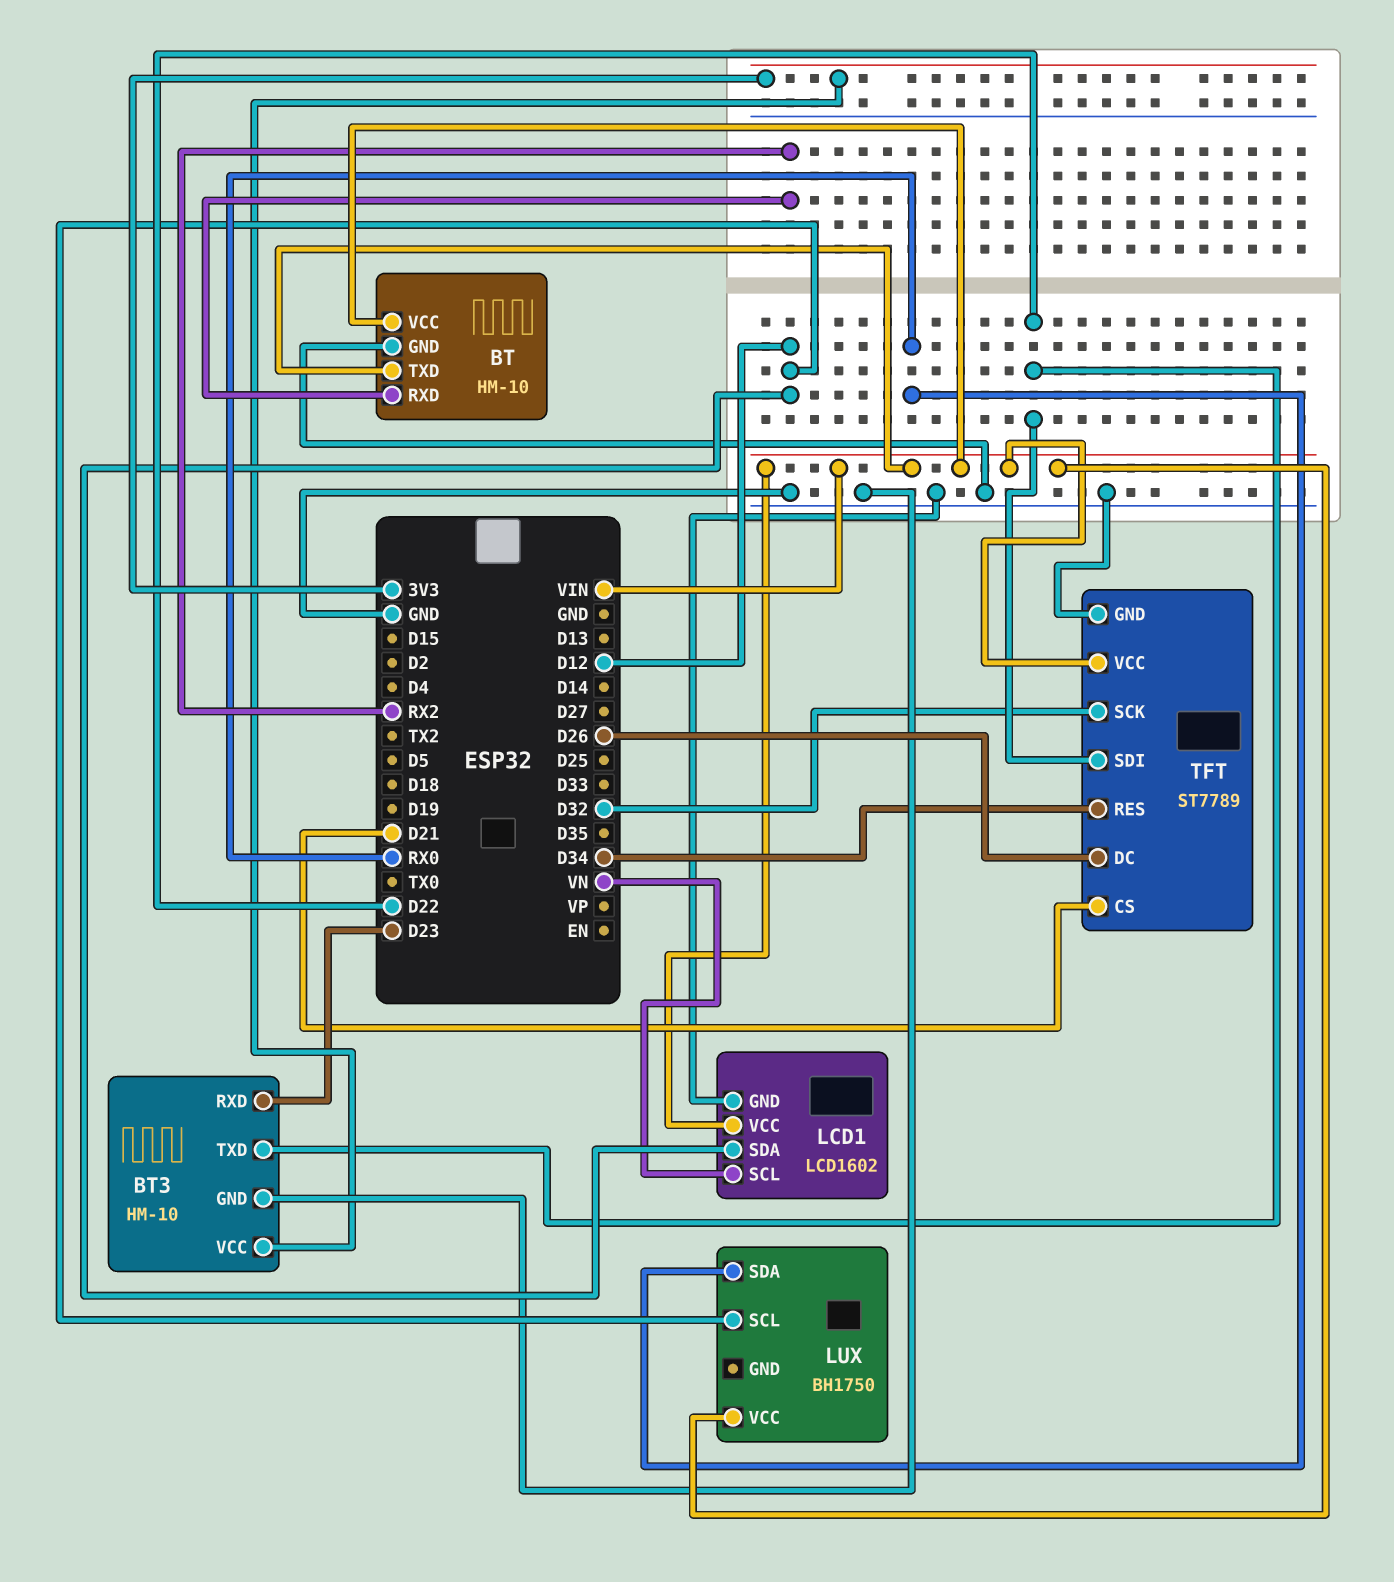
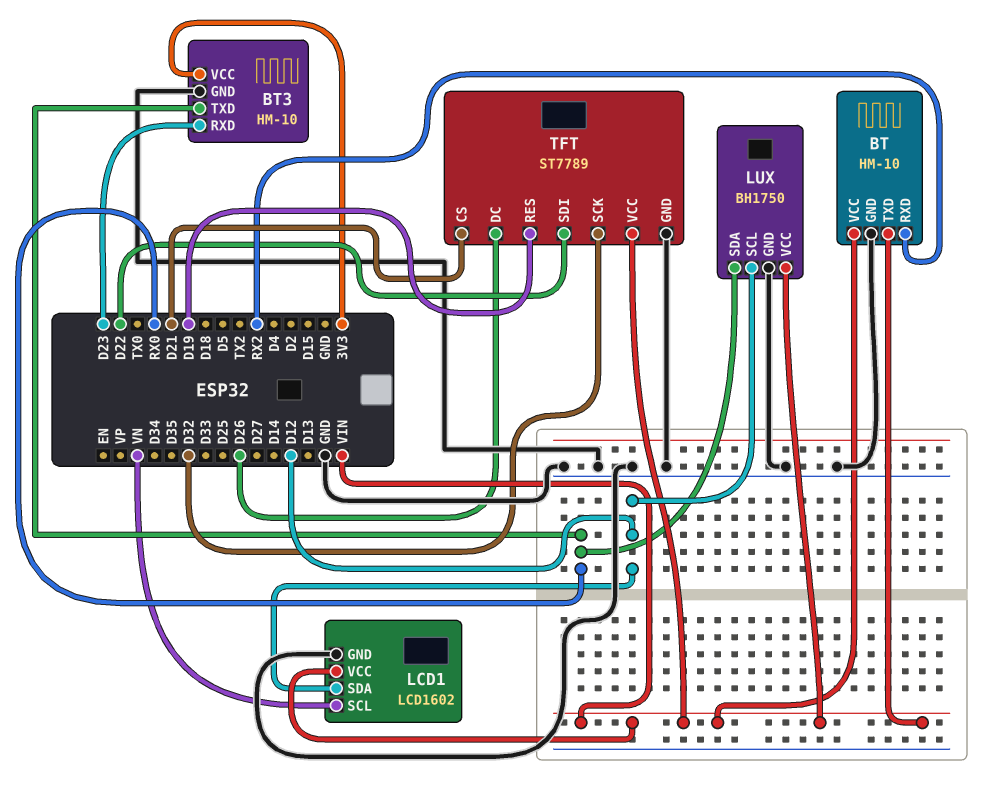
BT3 pin TXD: D22 -> RX0
LUX pin GND: none -> GND
TFT pin RES: D34 -> D19

